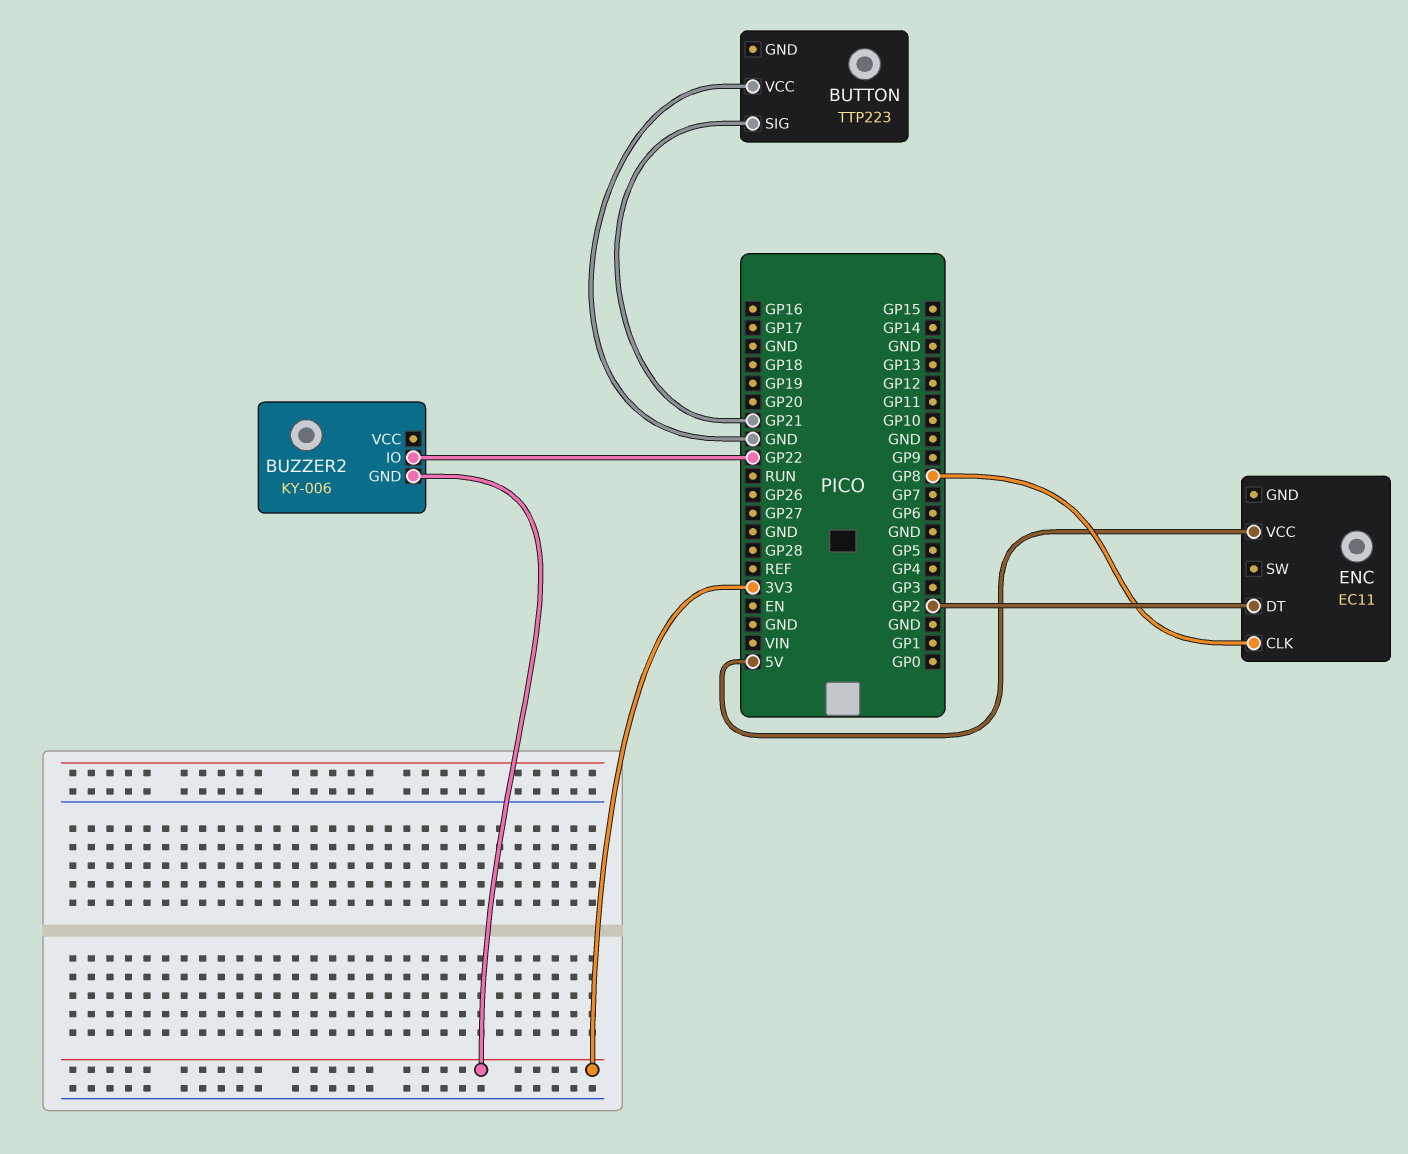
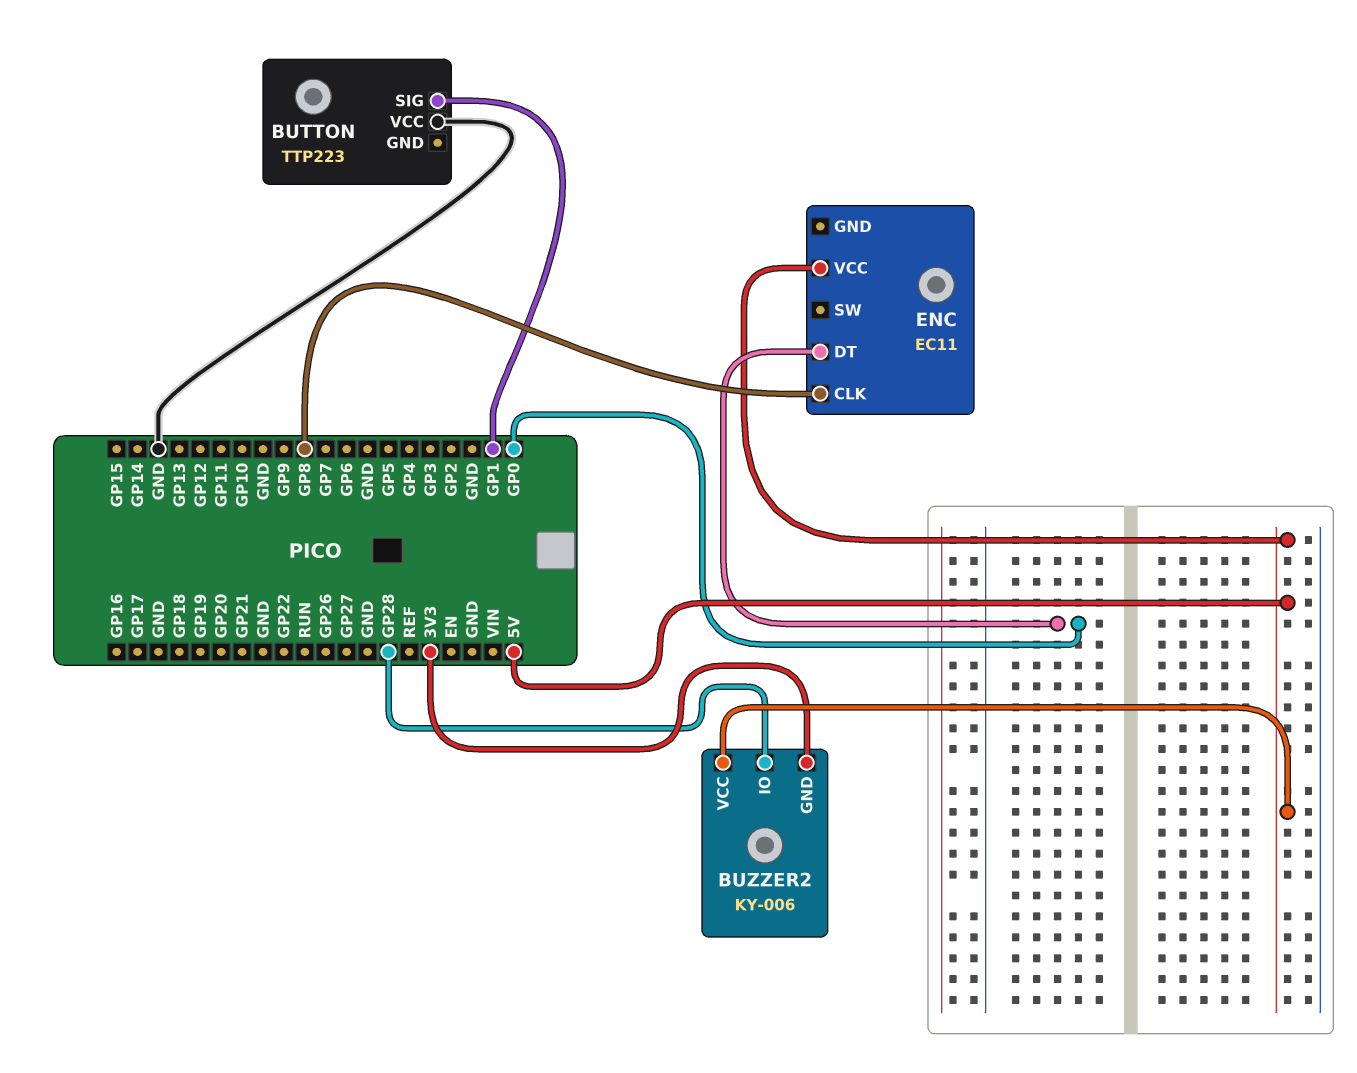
BUTTON pin SIG: GP21 -> GP1
BUZZER2 pin IO: GP22 -> GP28
BUZZER2 pin VCC: none -> 5V
ENC pin DT: GP2 -> GP0

